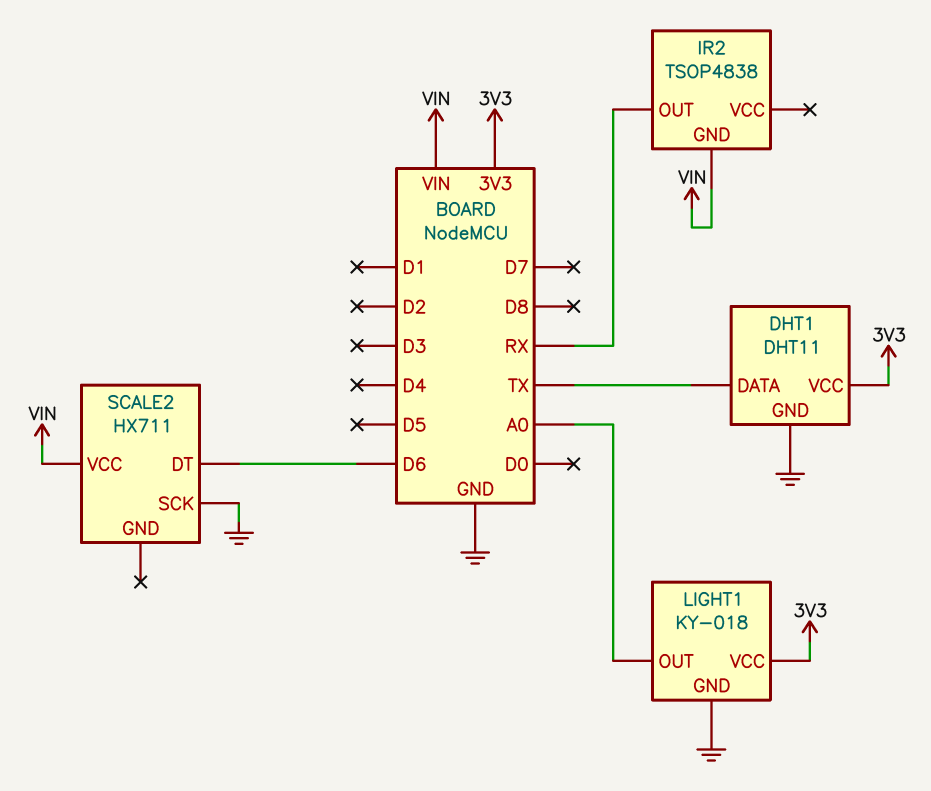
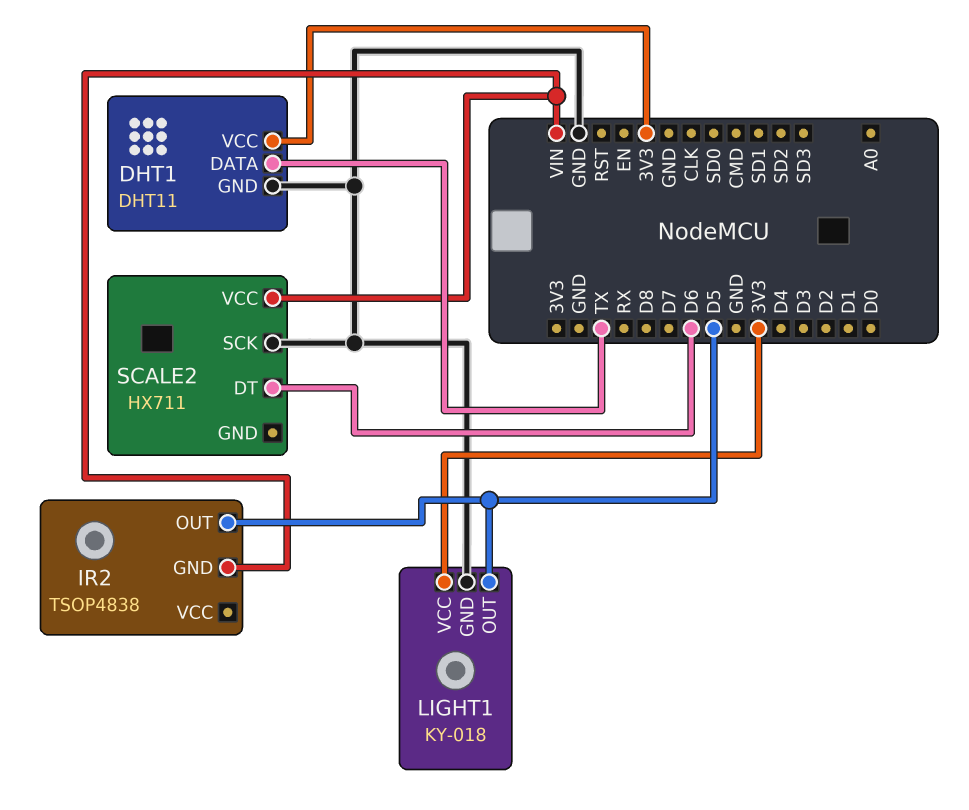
IR2 pin OUT: RX -> D5
LIGHT1 pin OUT: A0 -> D5

